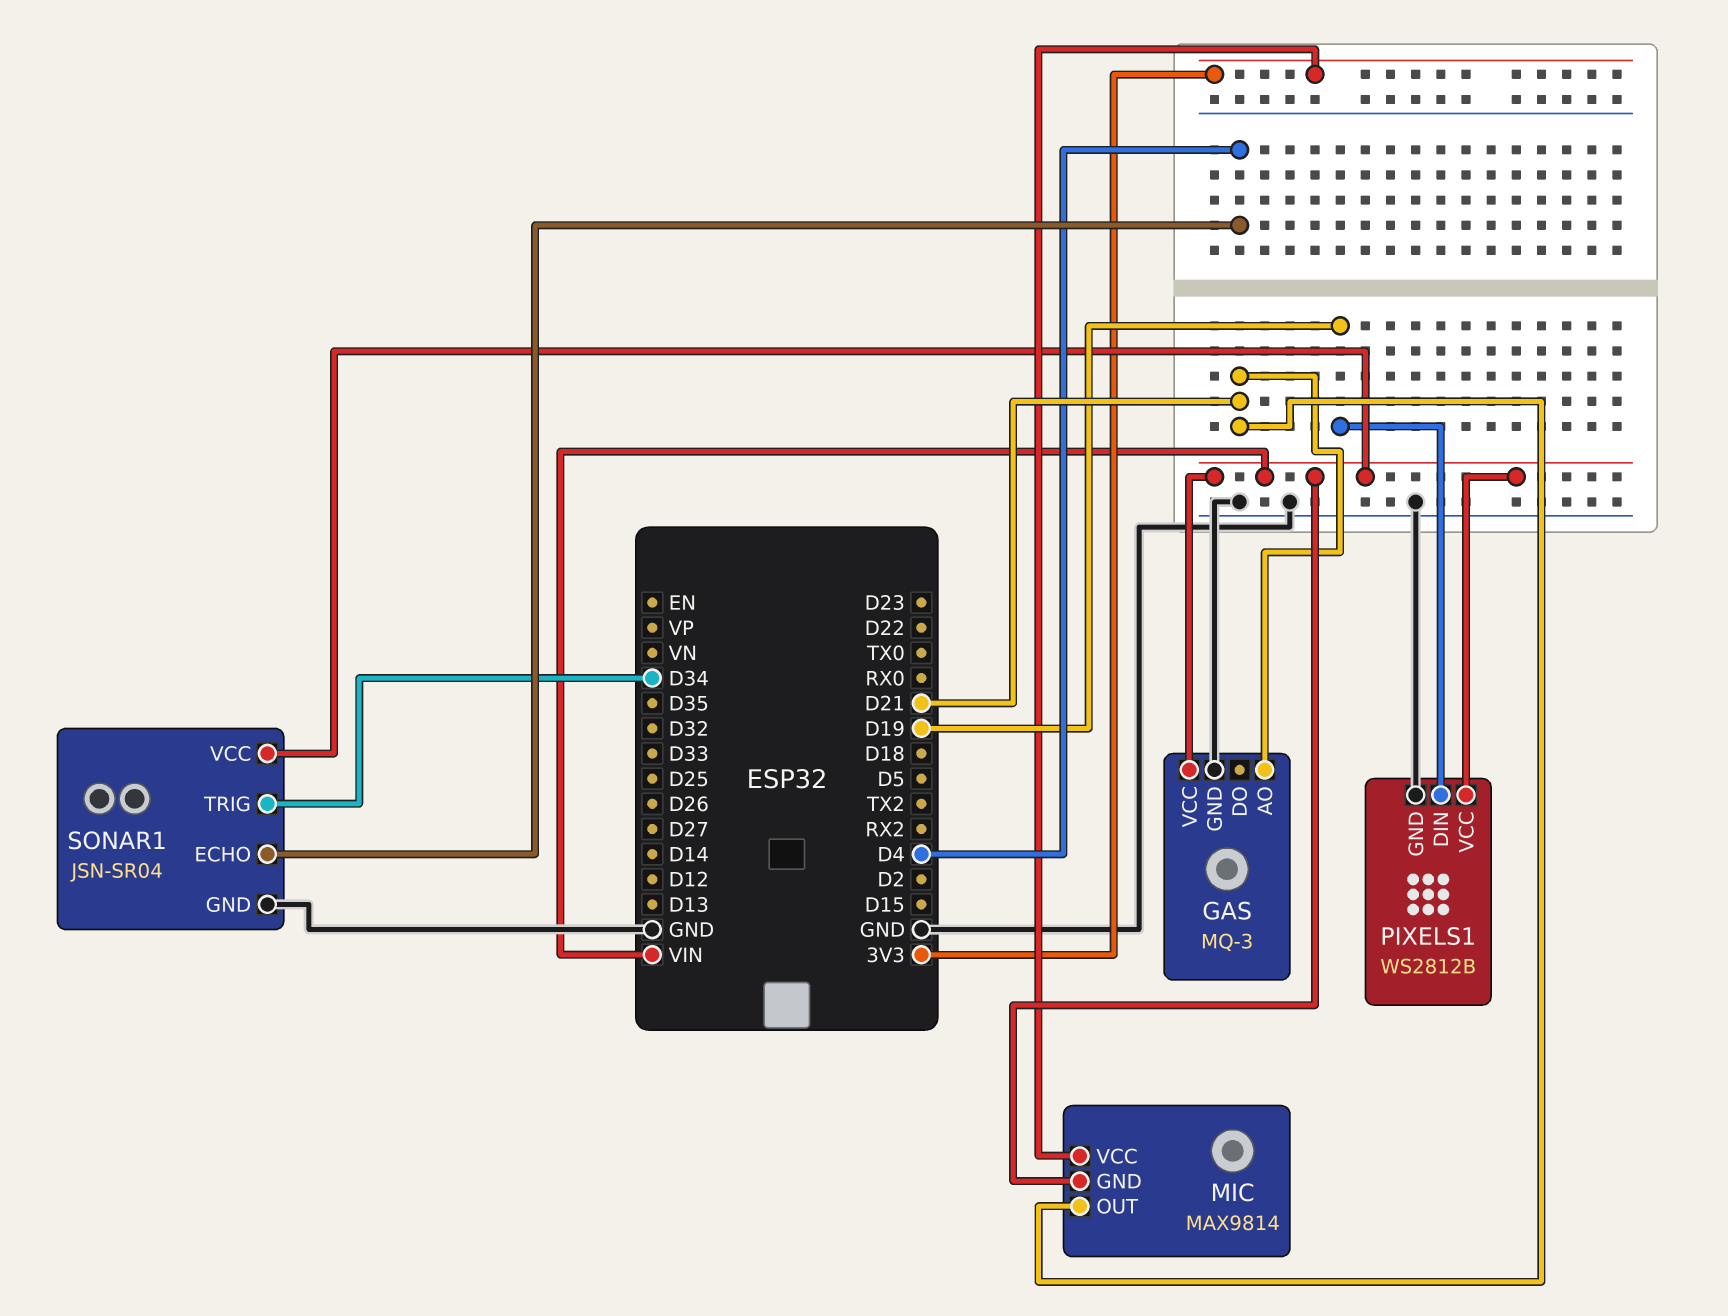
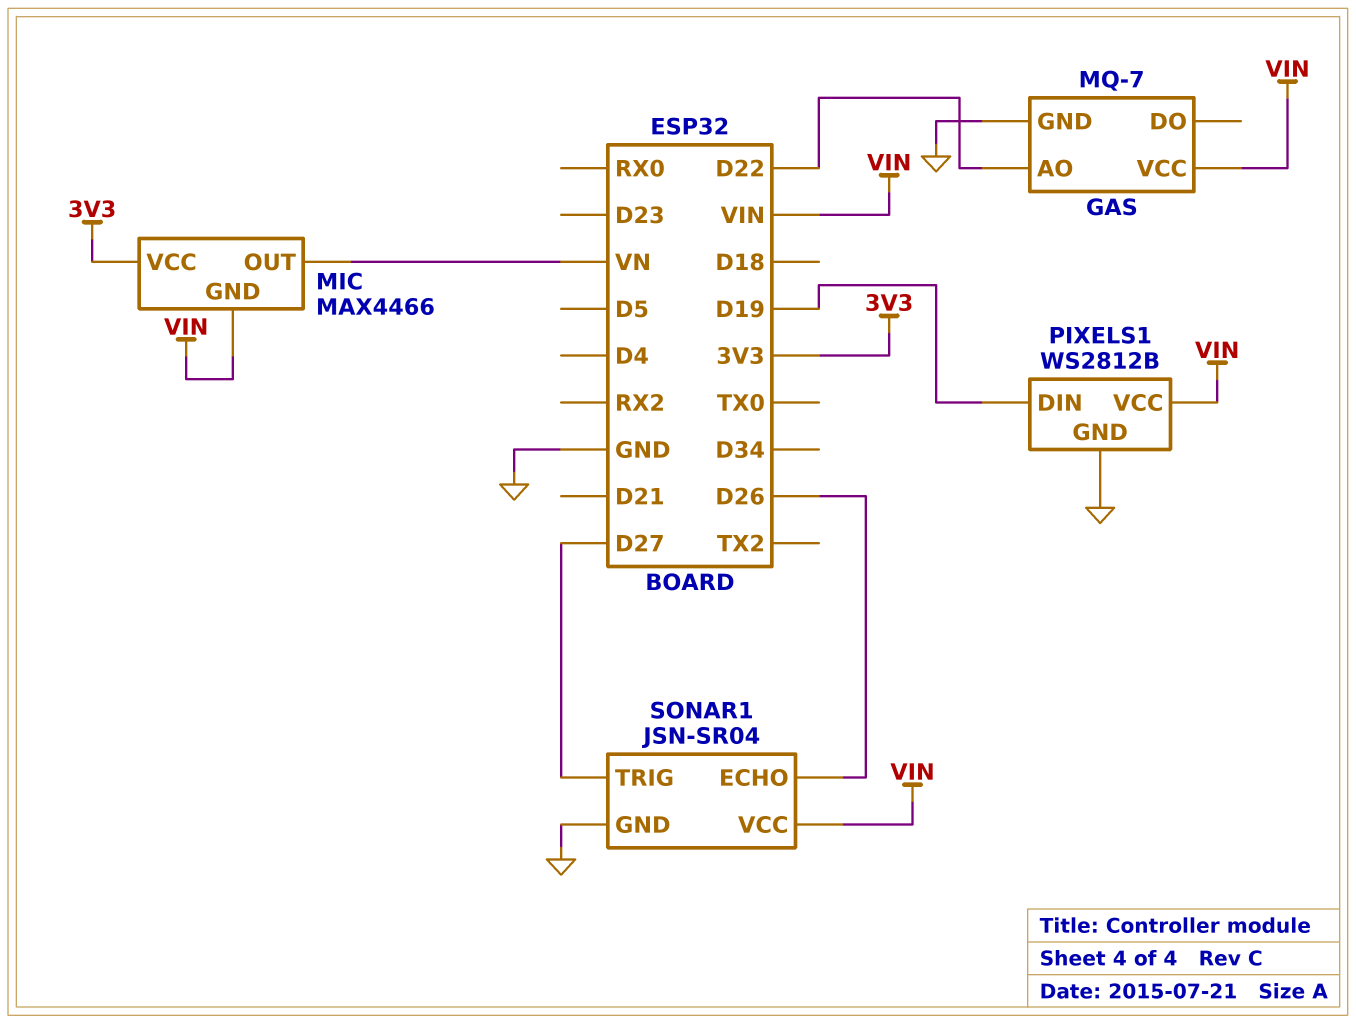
GAS: MQ-3 -> MQ-7
GAS pin AO: D21 -> D22
MIC: MAX9814 -> MAX4466
MIC pin OUT: D21 -> VN
SONAR1 pin ECHO: D4 -> D26
SONAR1 pin TRIG: D34 -> D27

